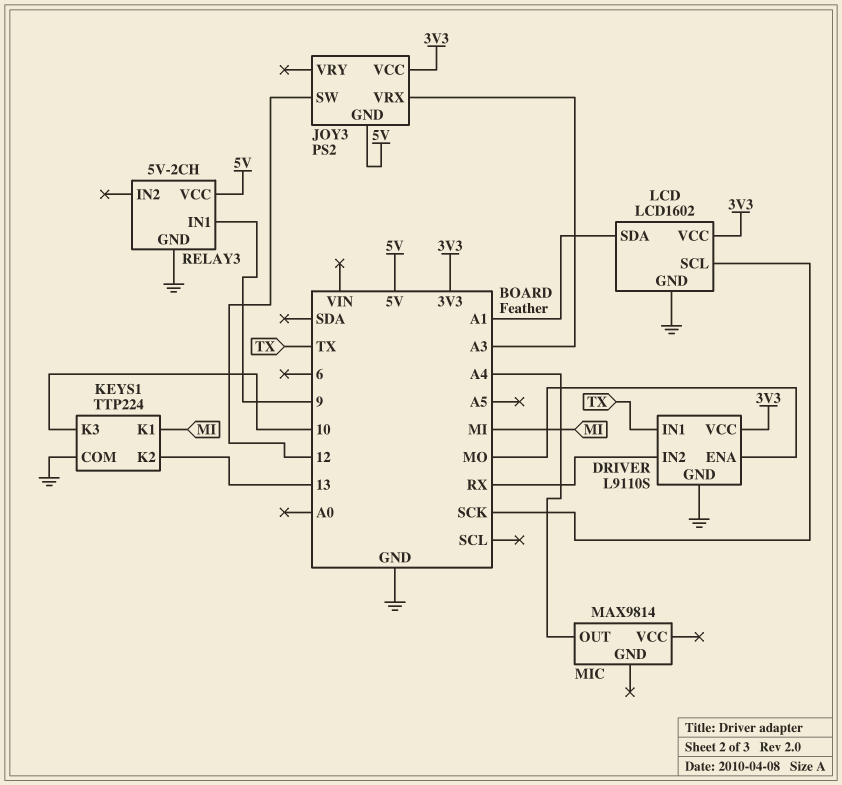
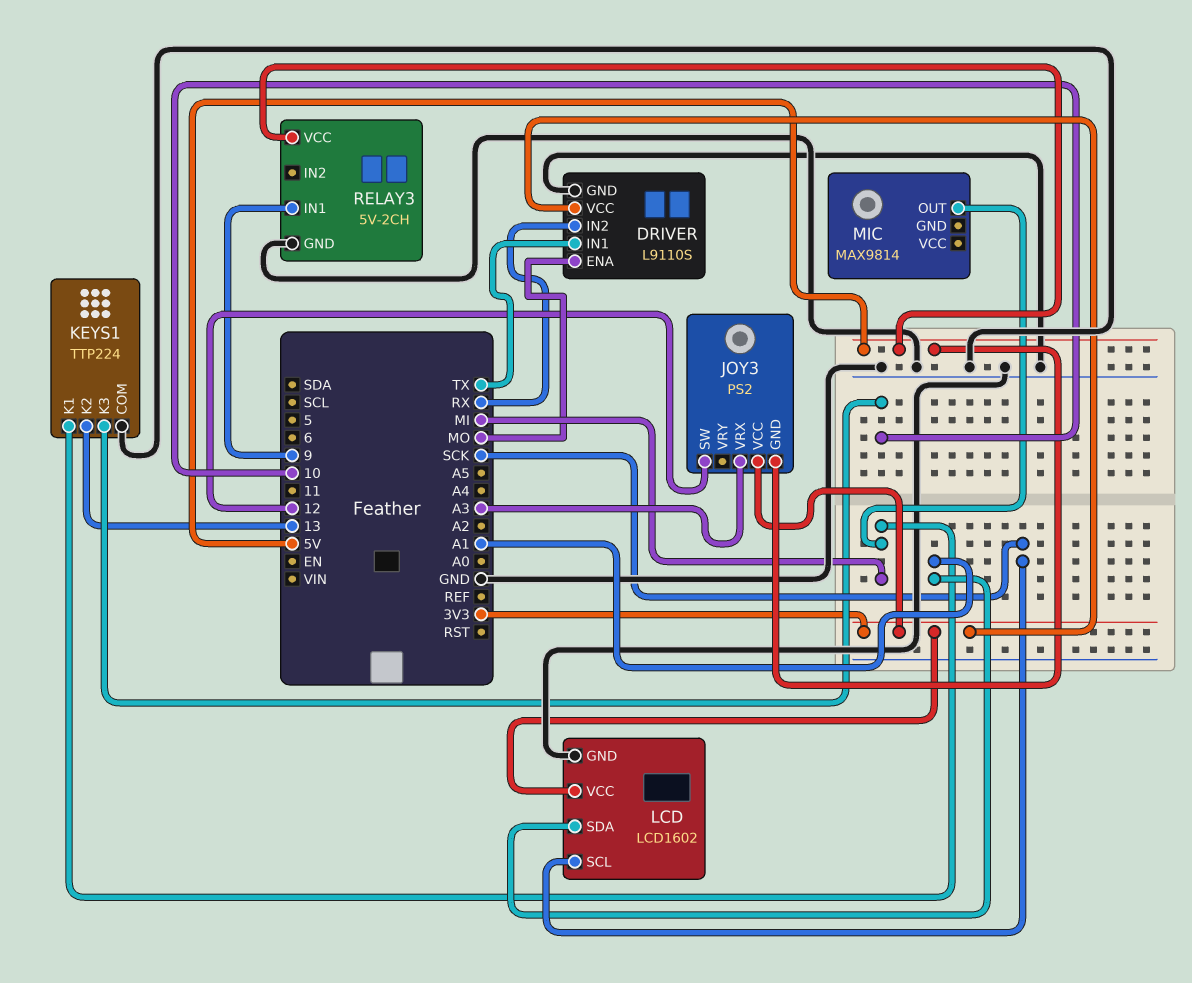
MIC pin OUT: A4 -> MI

